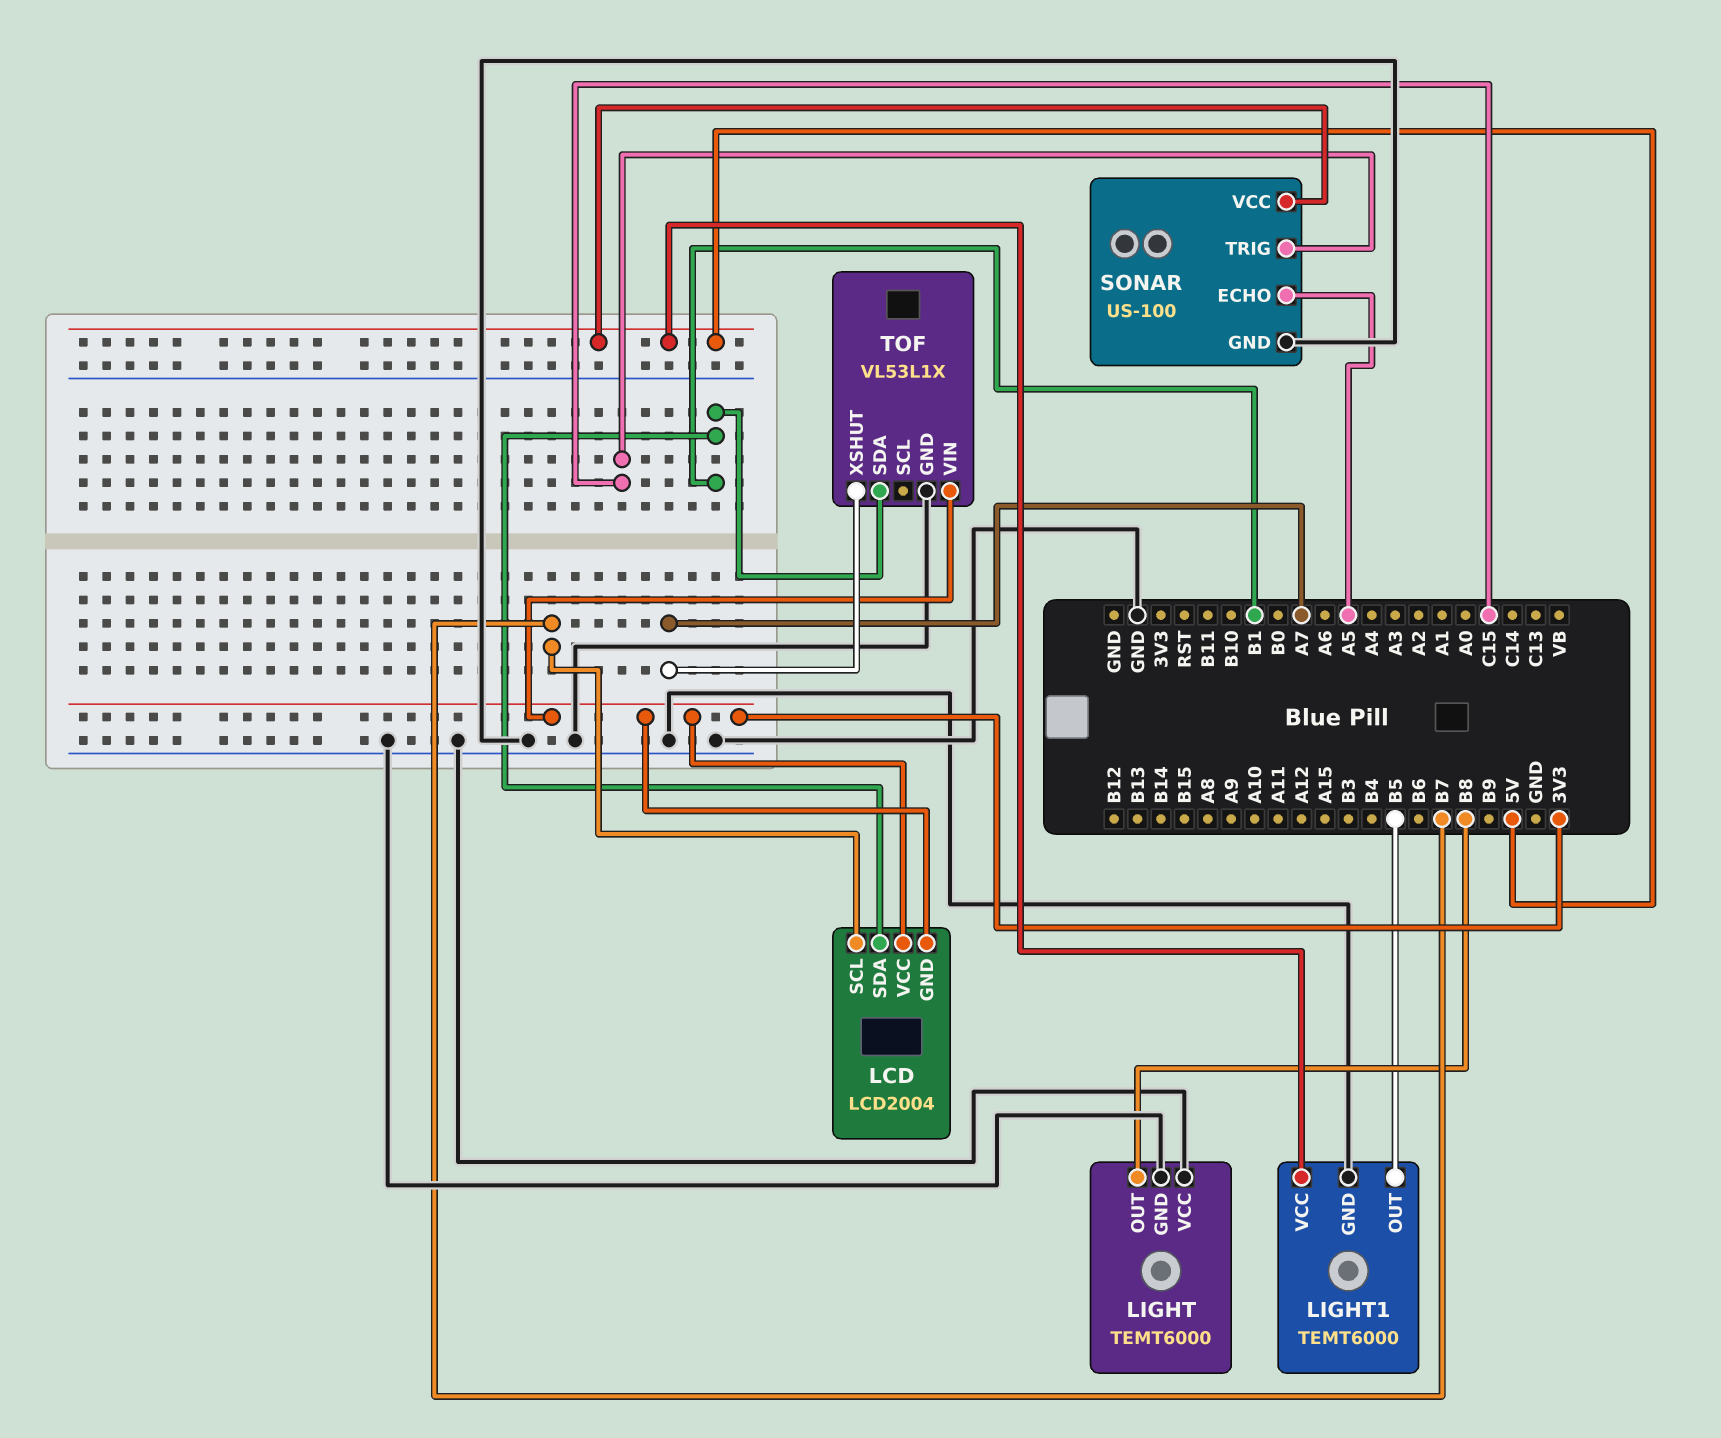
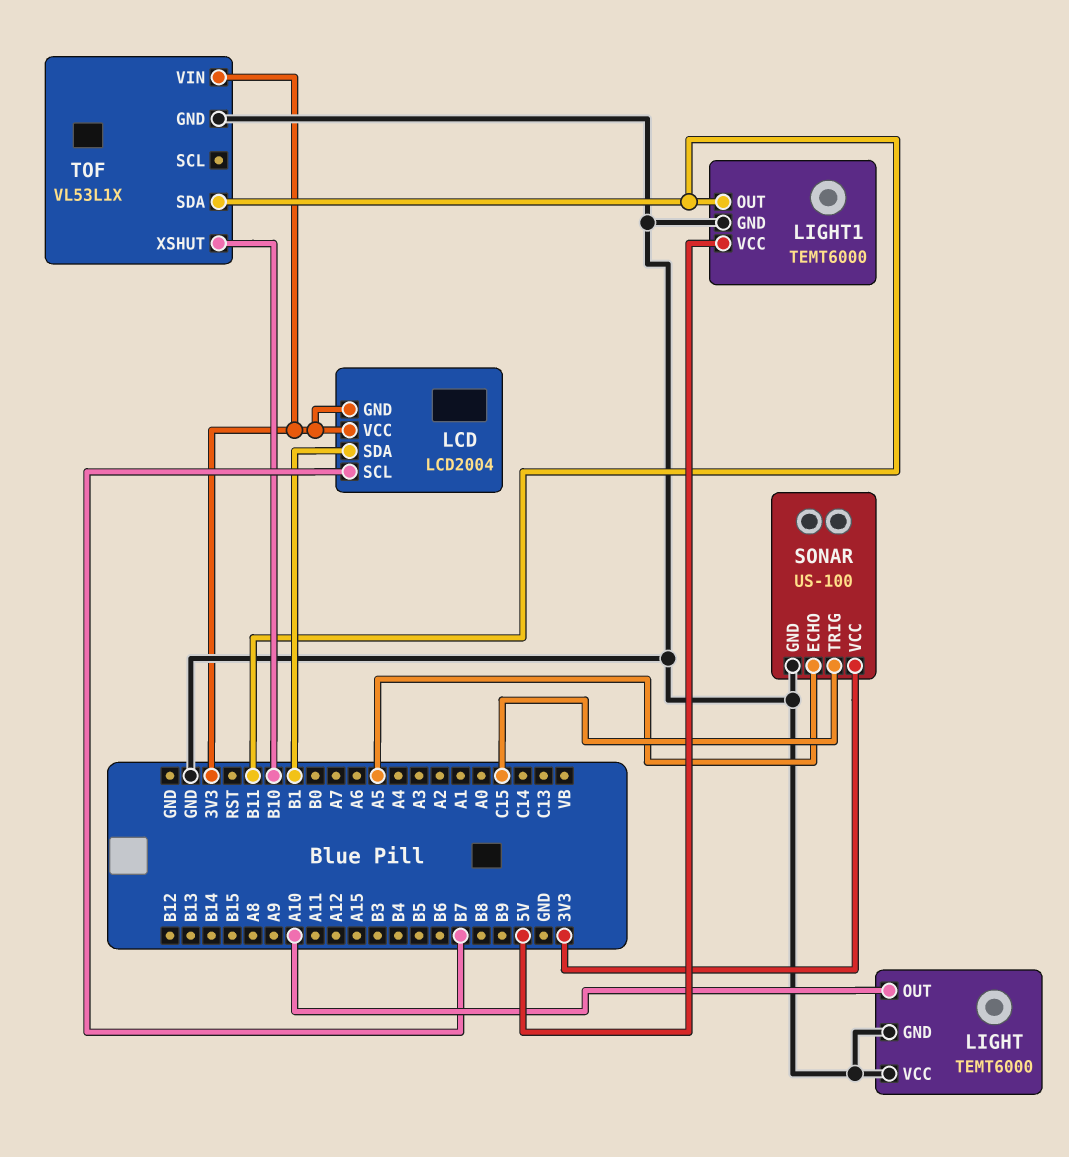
LIGHT pin OUT: B8 -> A10
LIGHT1 pin OUT: B5 -> B11
SONAR pin VCC: 5V -> 3V3
TOF pin SDA: B1 -> B11
TOF pin XSHUT: A7 -> B10

